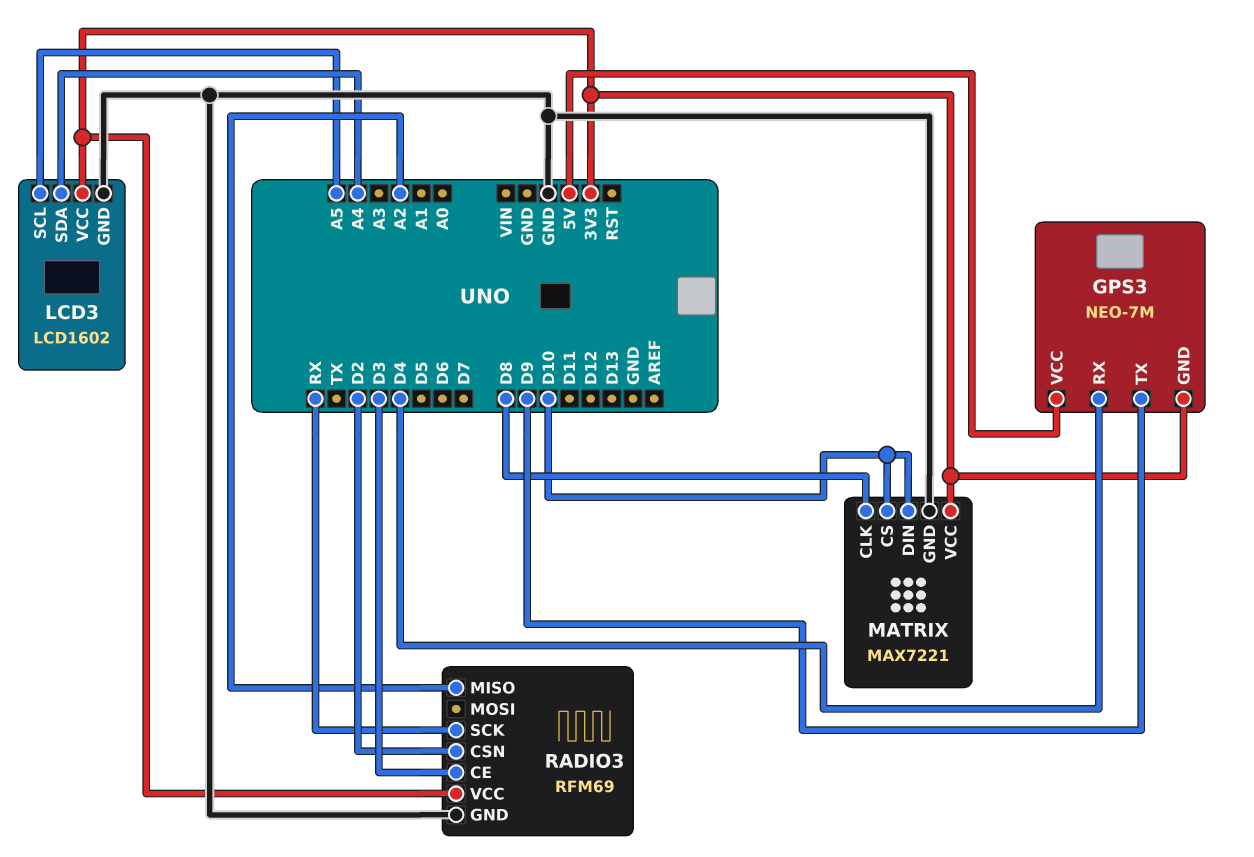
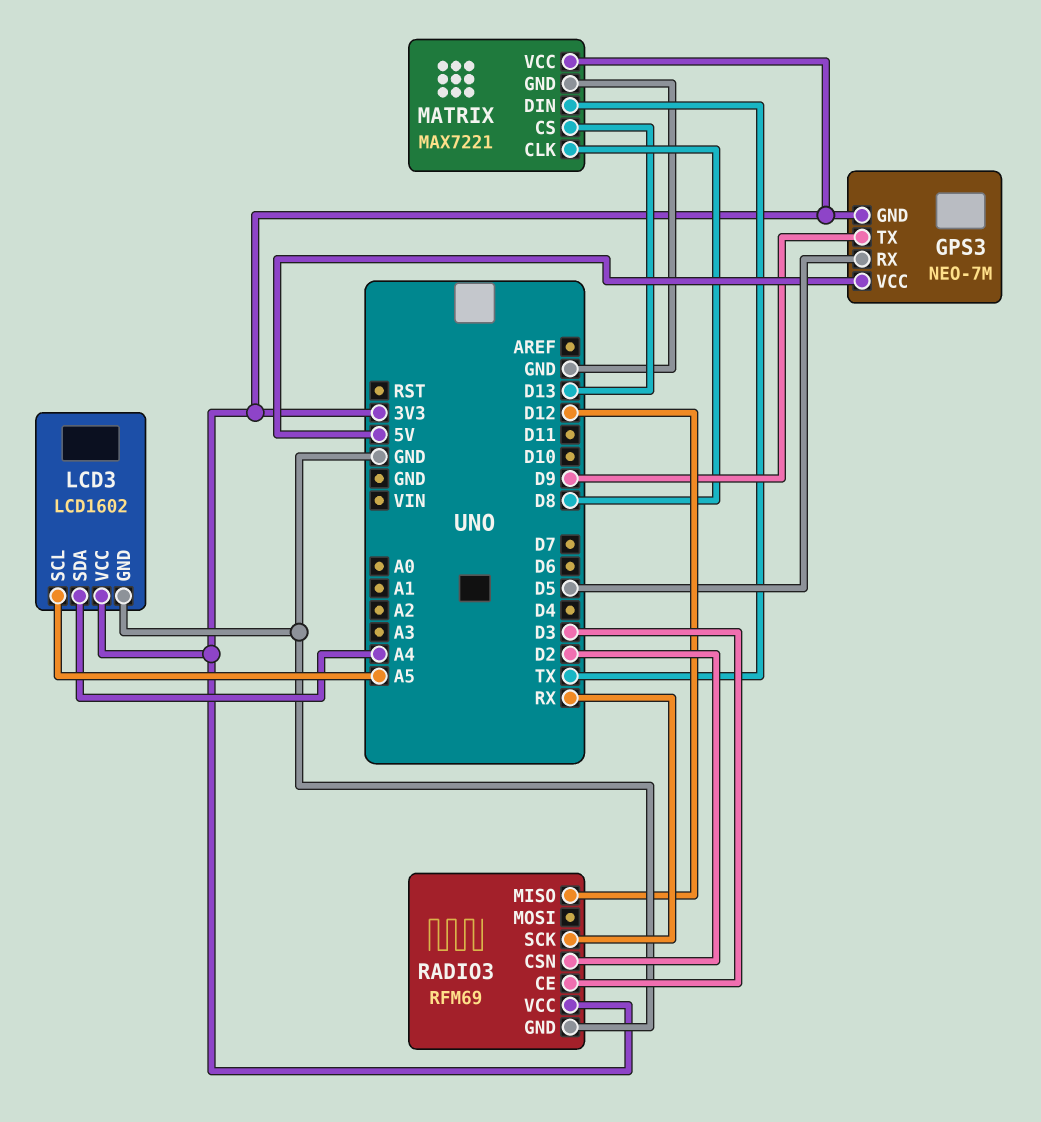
GPS3 pin RX: D4 -> D5
MATRIX pin CS: D10 -> D13
MATRIX pin DIN: D10 -> TX
RADIO3 pin MISO: A2 -> D12

